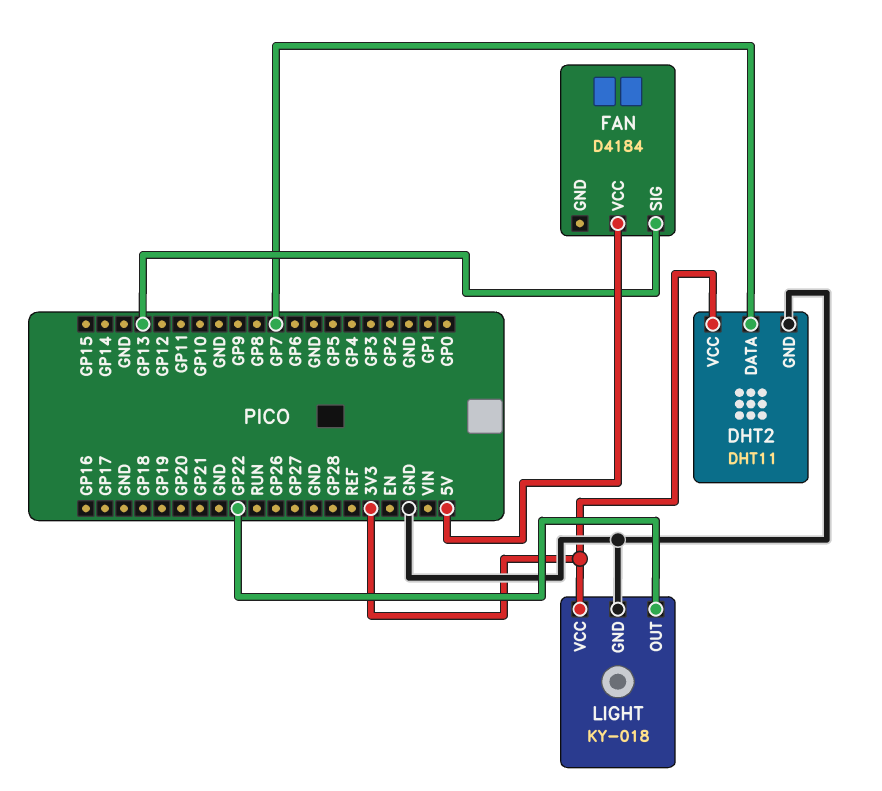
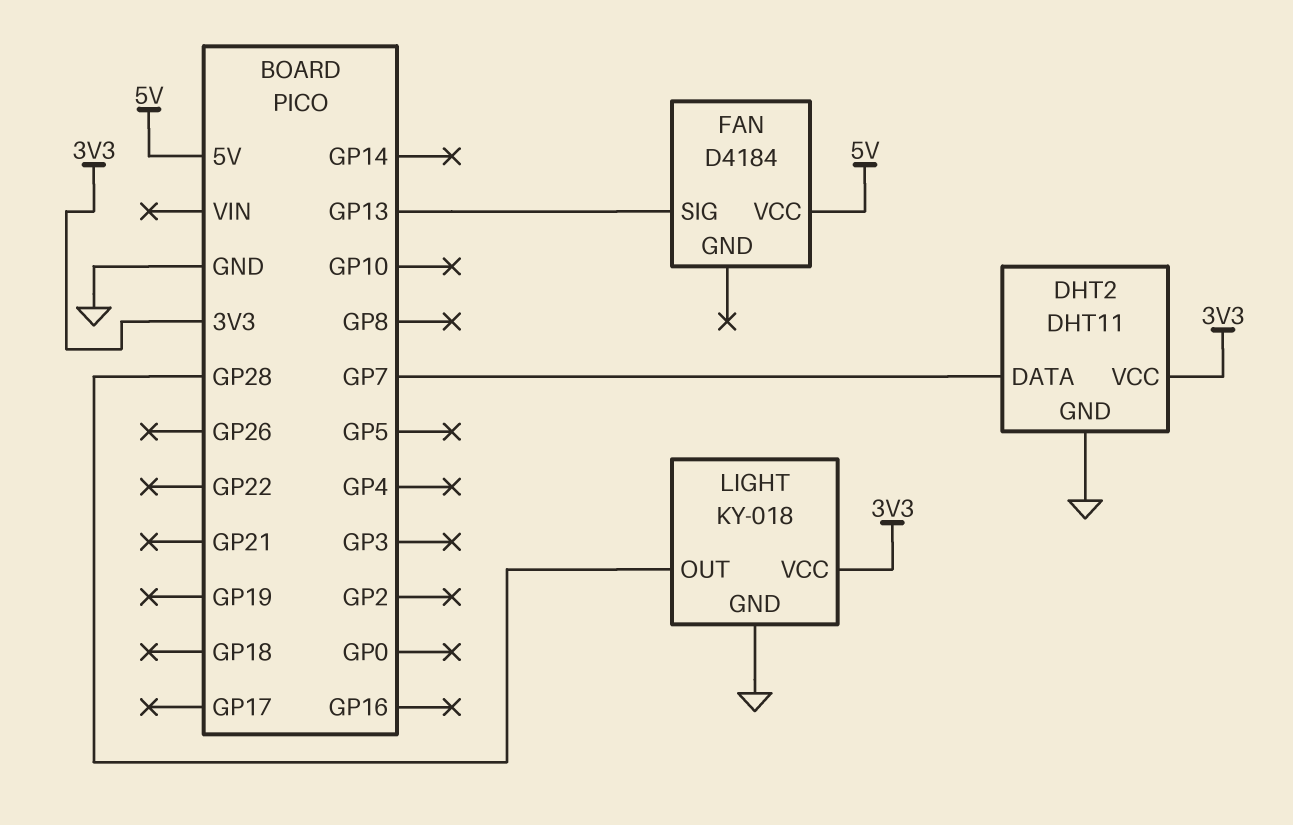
LIGHT pin OUT: GP22 -> GP28

